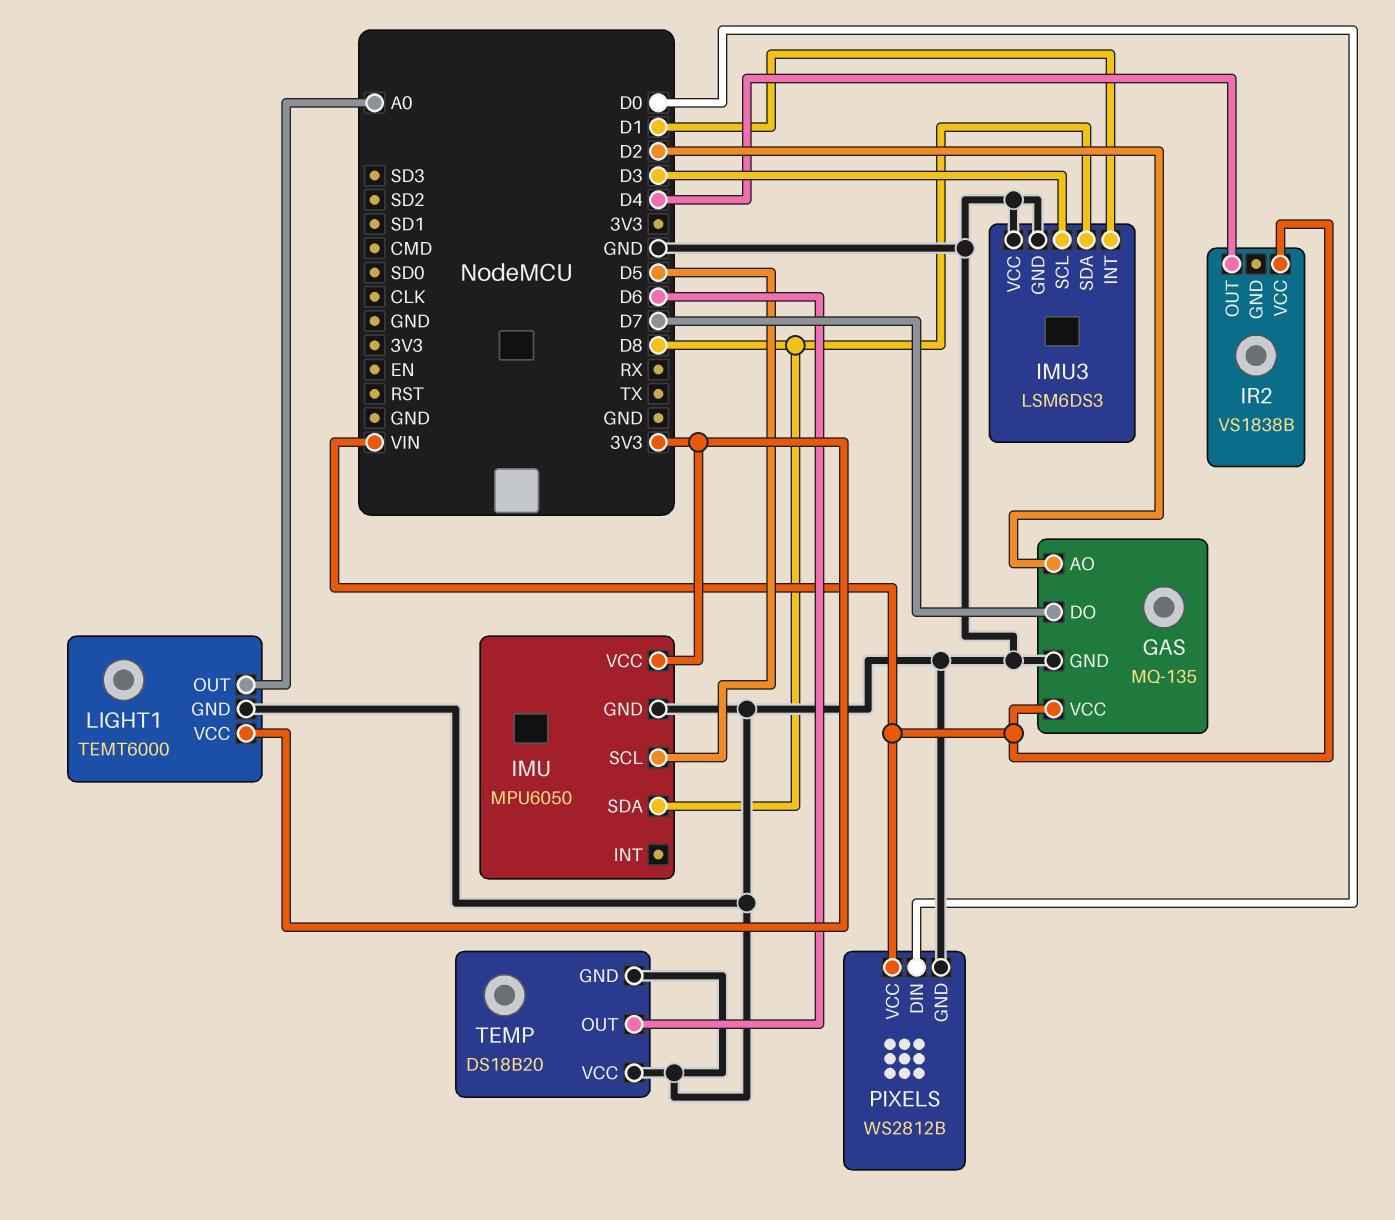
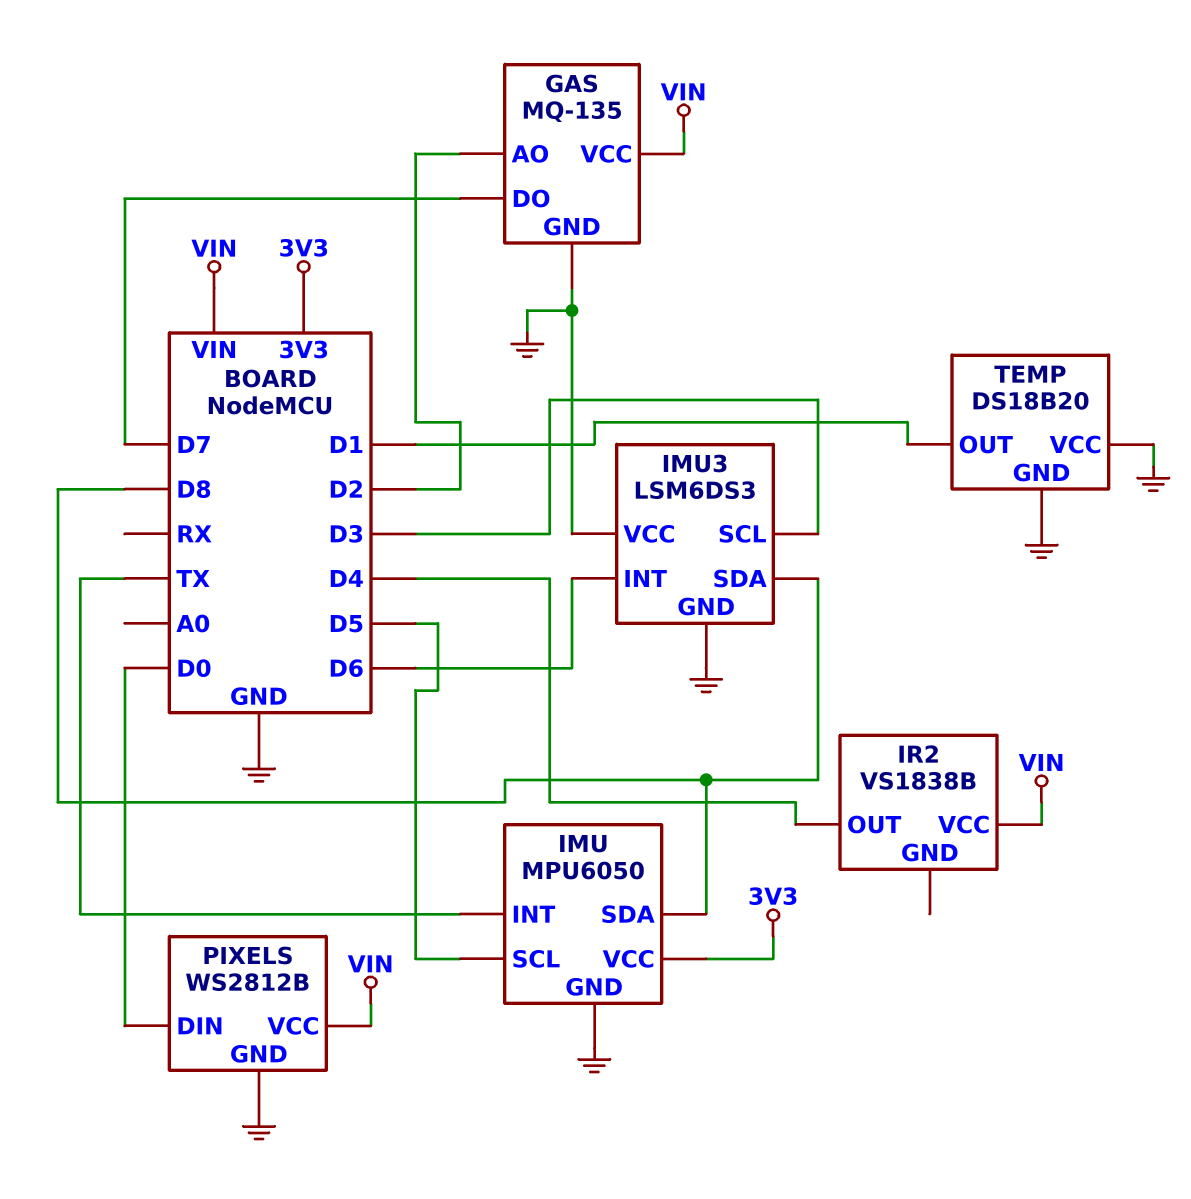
IMU pin INT: none -> TX
IMU3 pin INT: D1 -> D6
LIGHT1: TEMT6000 -> none
LIGHT1 pin GND: GND -> none
LIGHT1 pin OUT: A0 -> none
LIGHT1 pin VCC: 3V3 -> none
TEMP pin OUT: D6 -> D1

